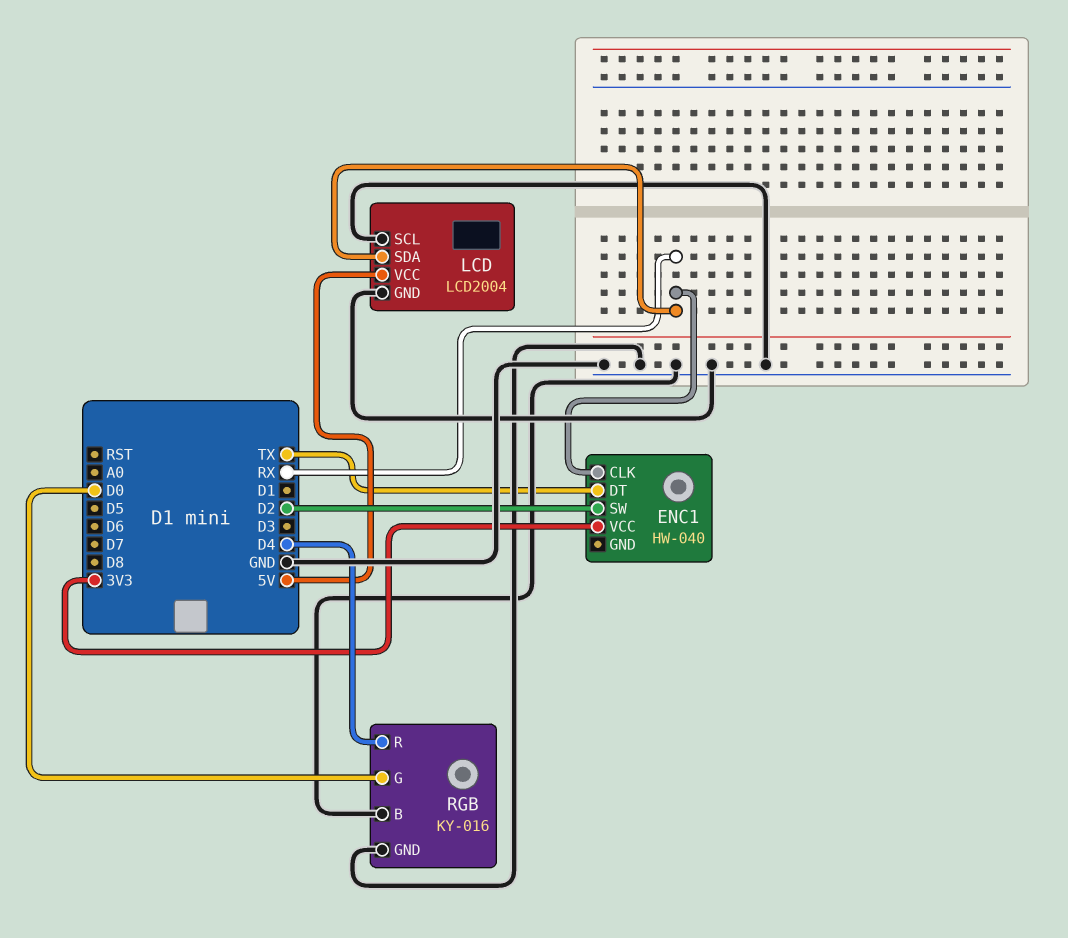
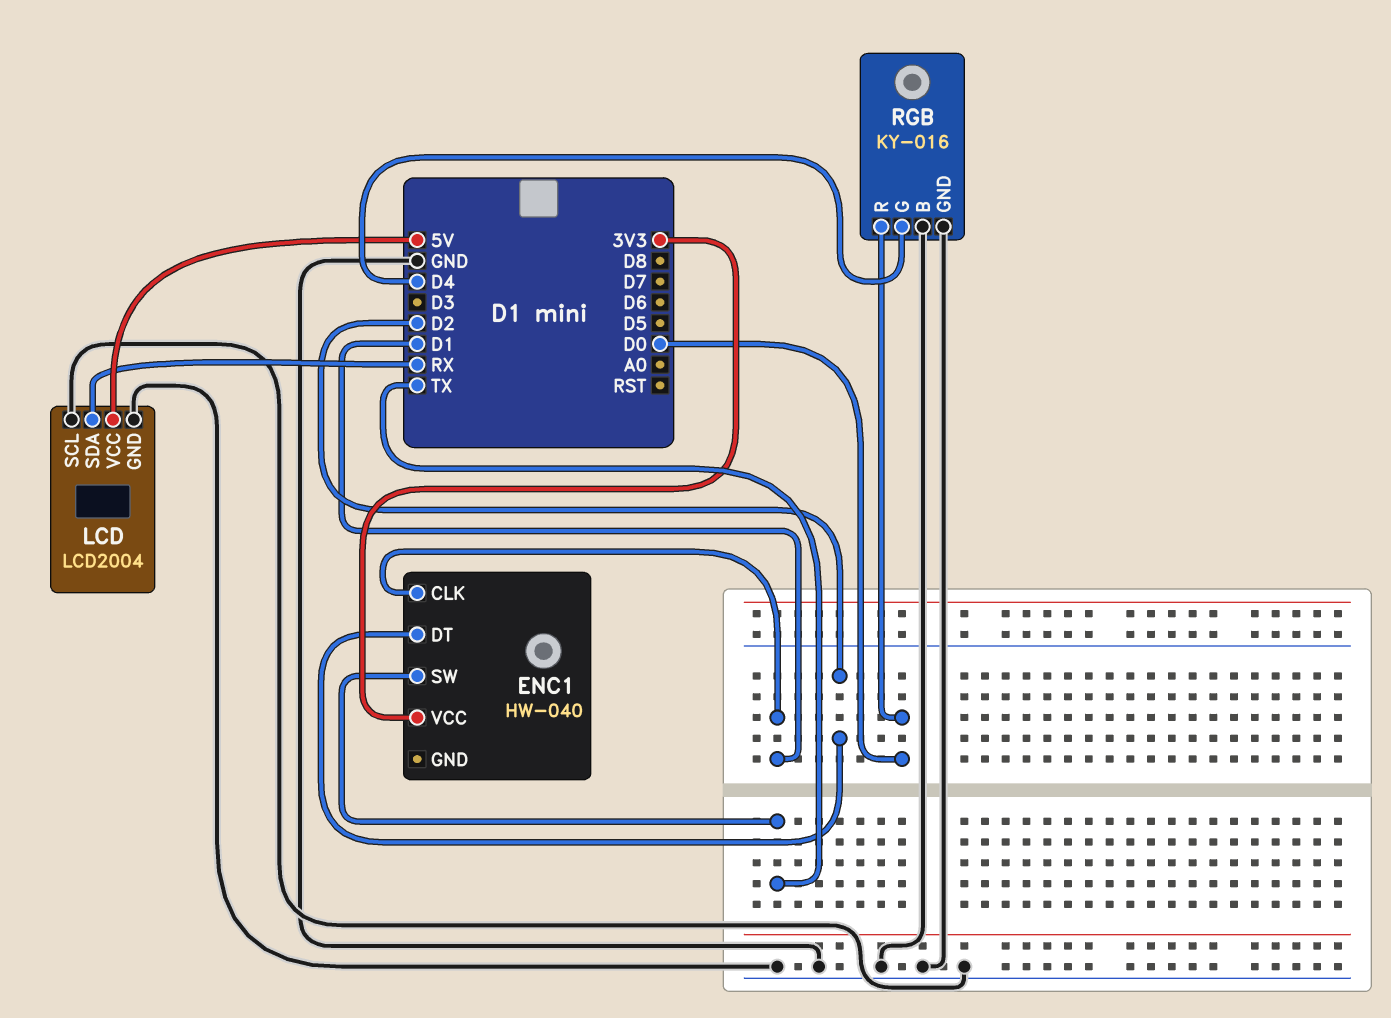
ENC1 pin CLK: RX -> D1
ENC1 pin DT: TX -> D2
ENC1 pin SW: D2 -> TX
RGB pin G: D0 -> D4
RGB pin R: D4 -> D0

